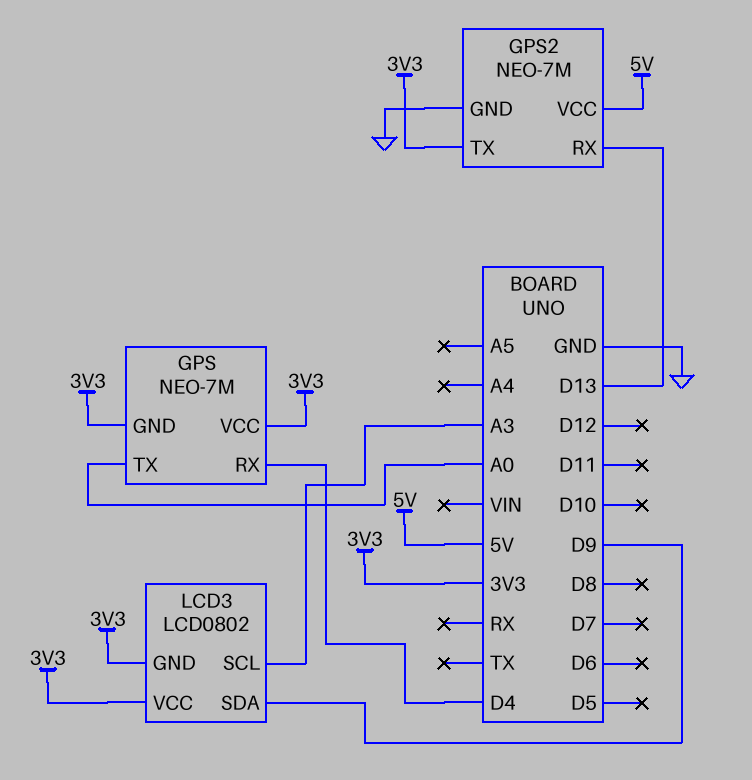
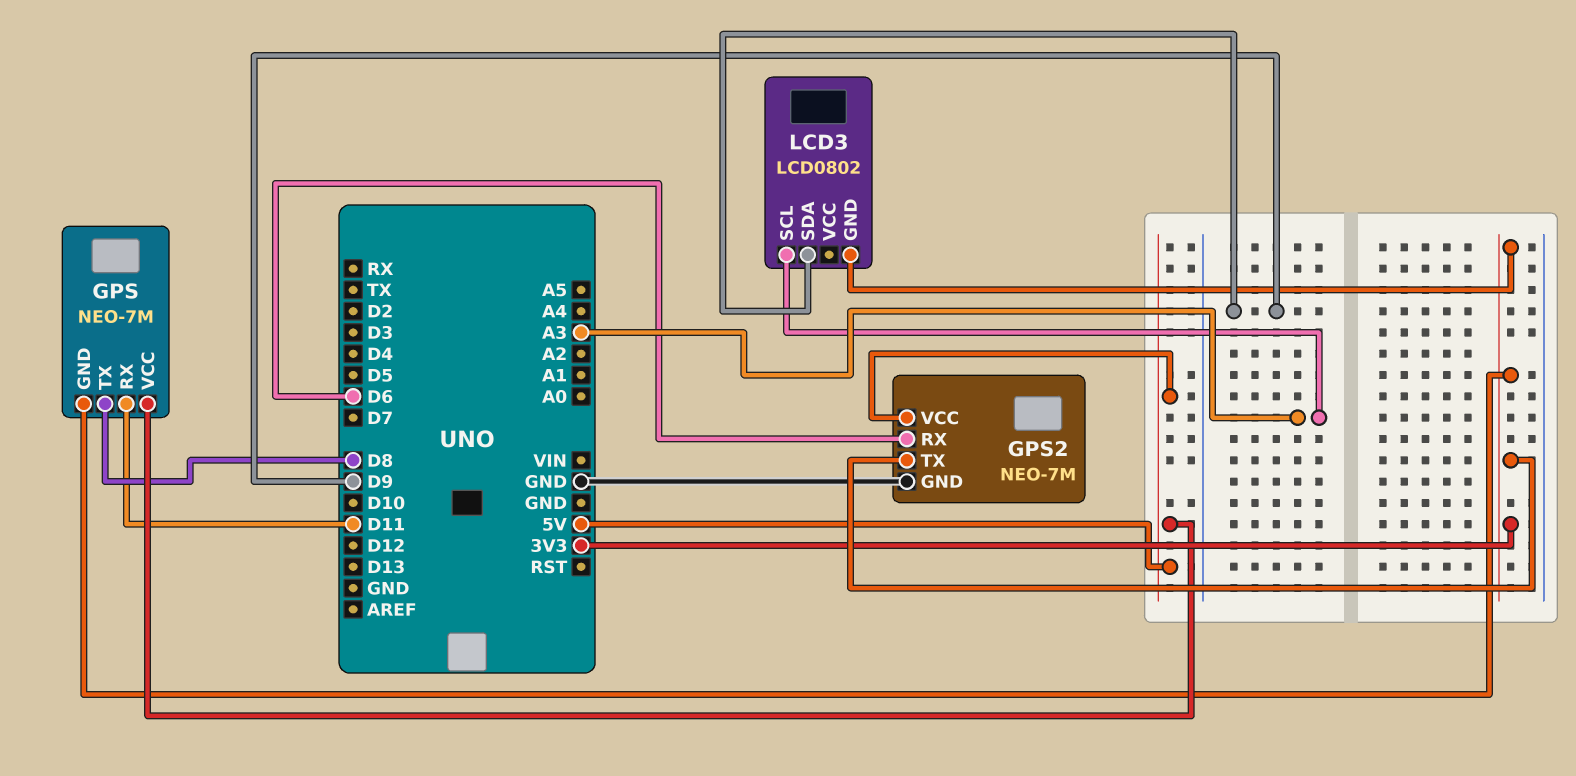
GPS pin RX: D4 -> D11
GPS pin TX: A0 -> D8
GPS pin VCC: 3V3 -> 5V
GPS2 pin RX: D13 -> D6
LCD3 pin VCC: 3V3 -> none

